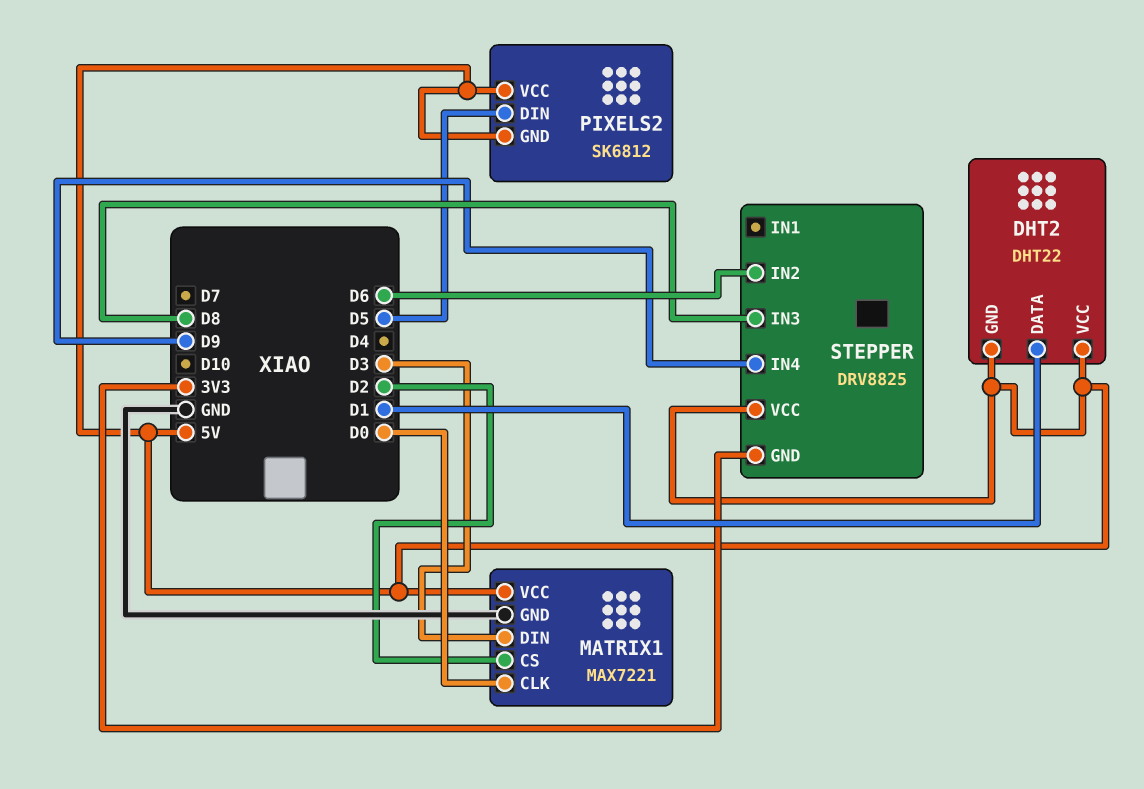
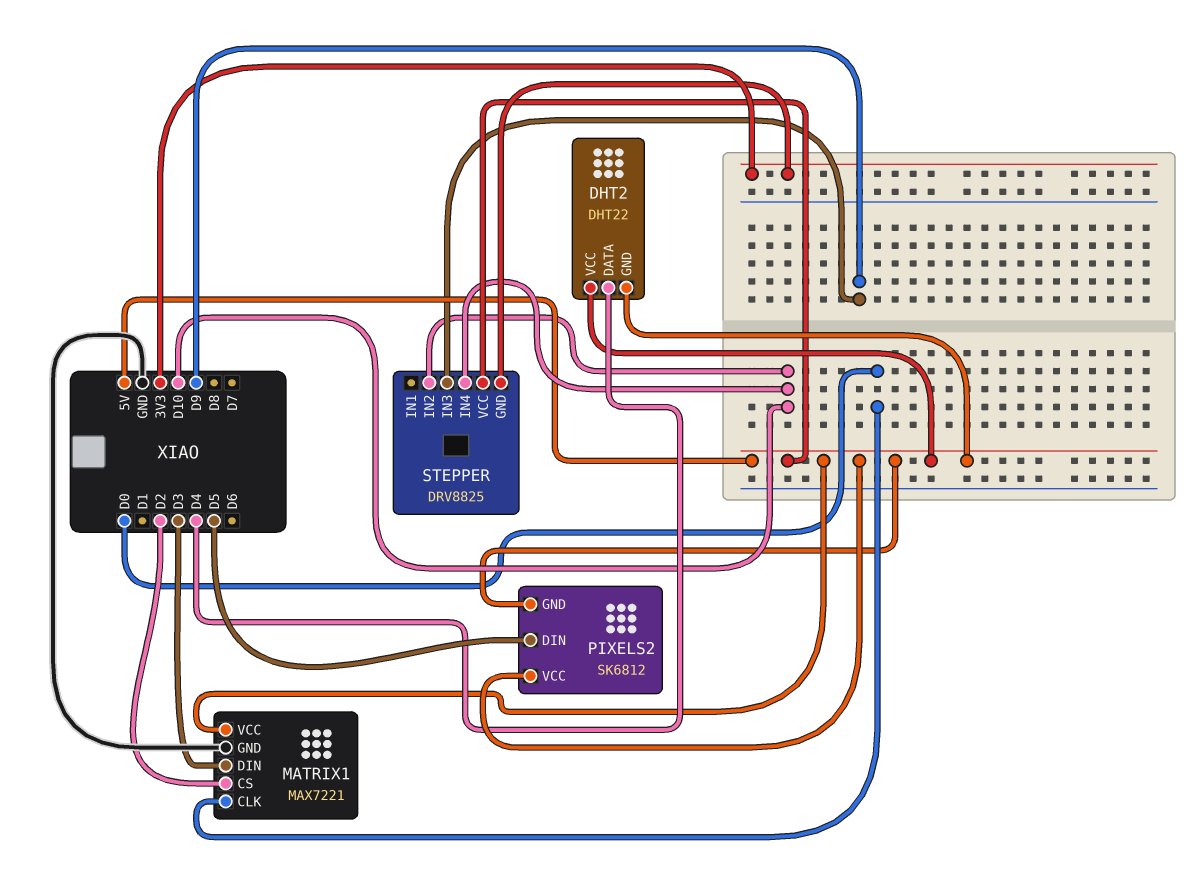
DHT2 pin DATA: D1 -> D4
STEPPER pin IN2: D6 -> D10
STEPPER pin IN3: D8 -> D9
STEPPER pin IN4: D9 -> D10

